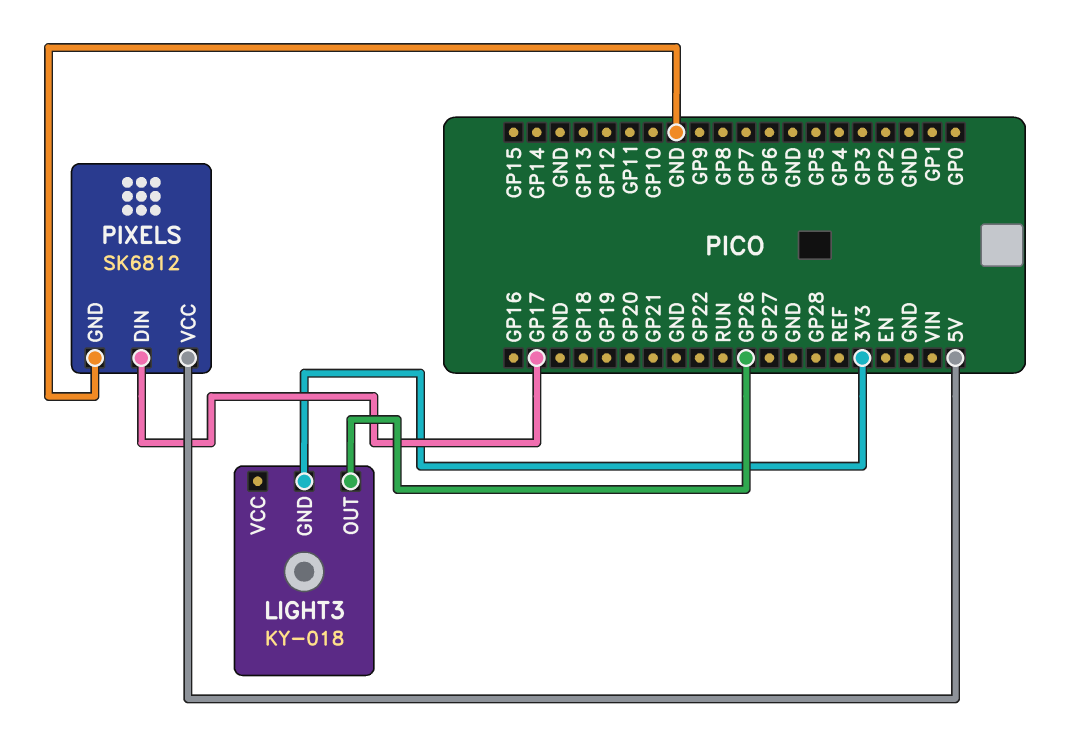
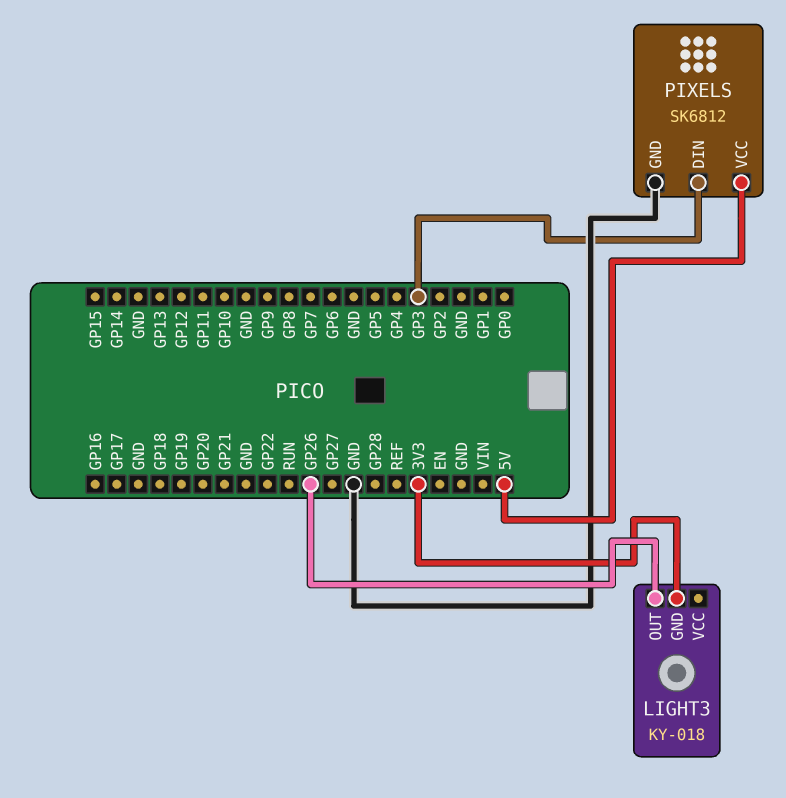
PIXELS pin DIN: GP17 -> GP3

